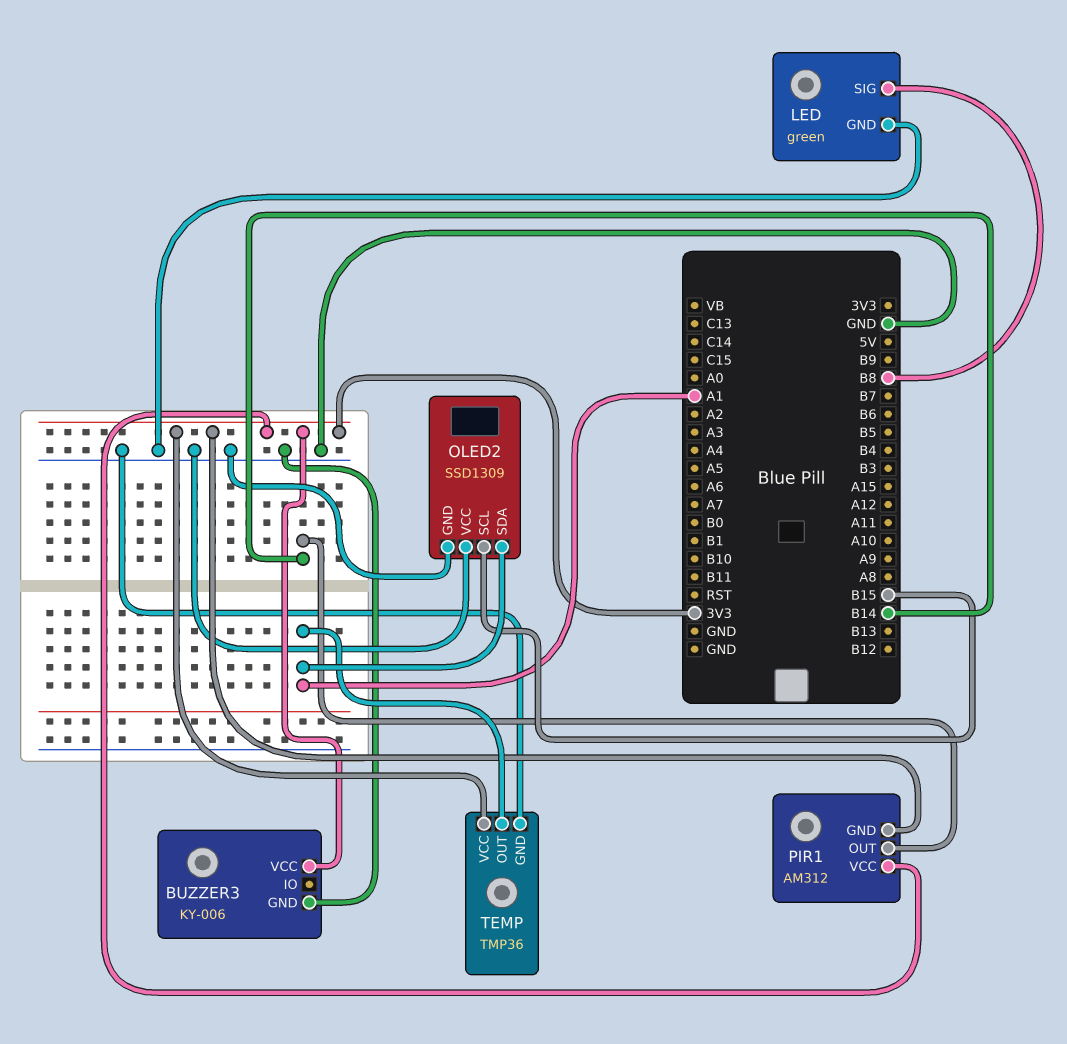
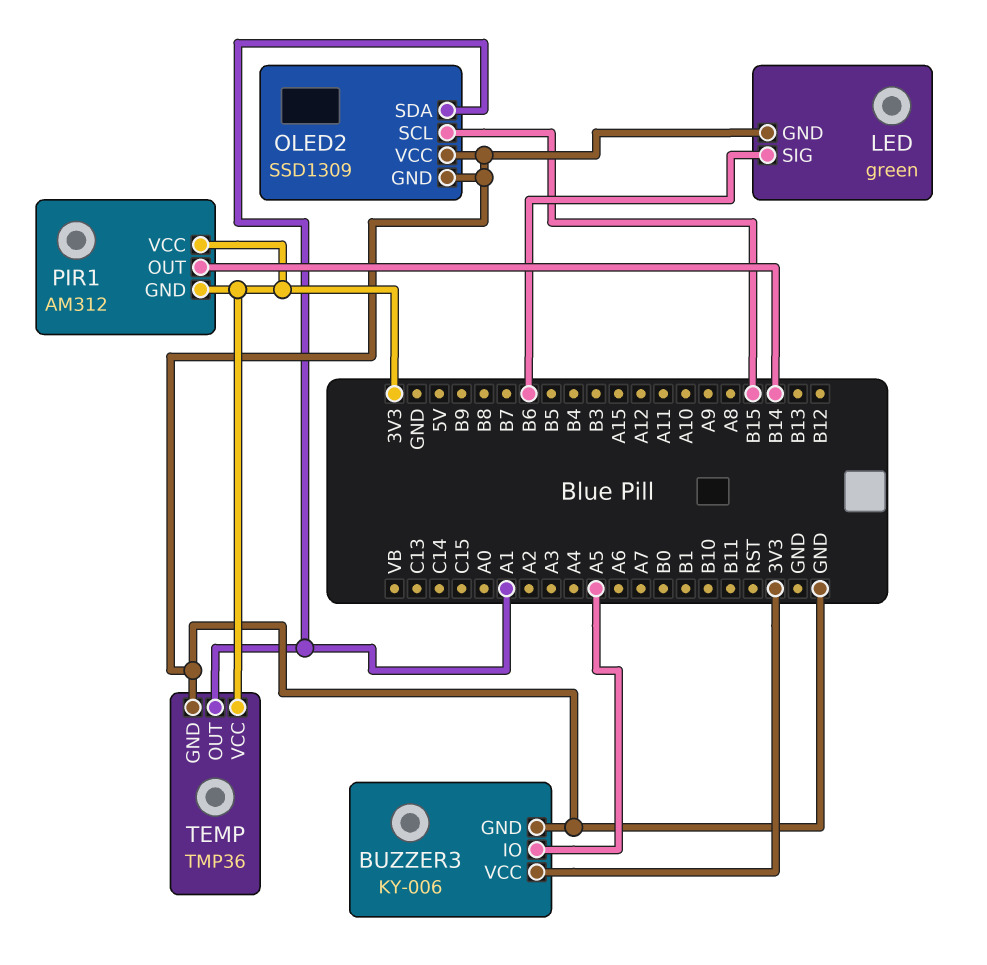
BUZZER3 pin IO: none -> A5
LED pin SIG: B8 -> B6

